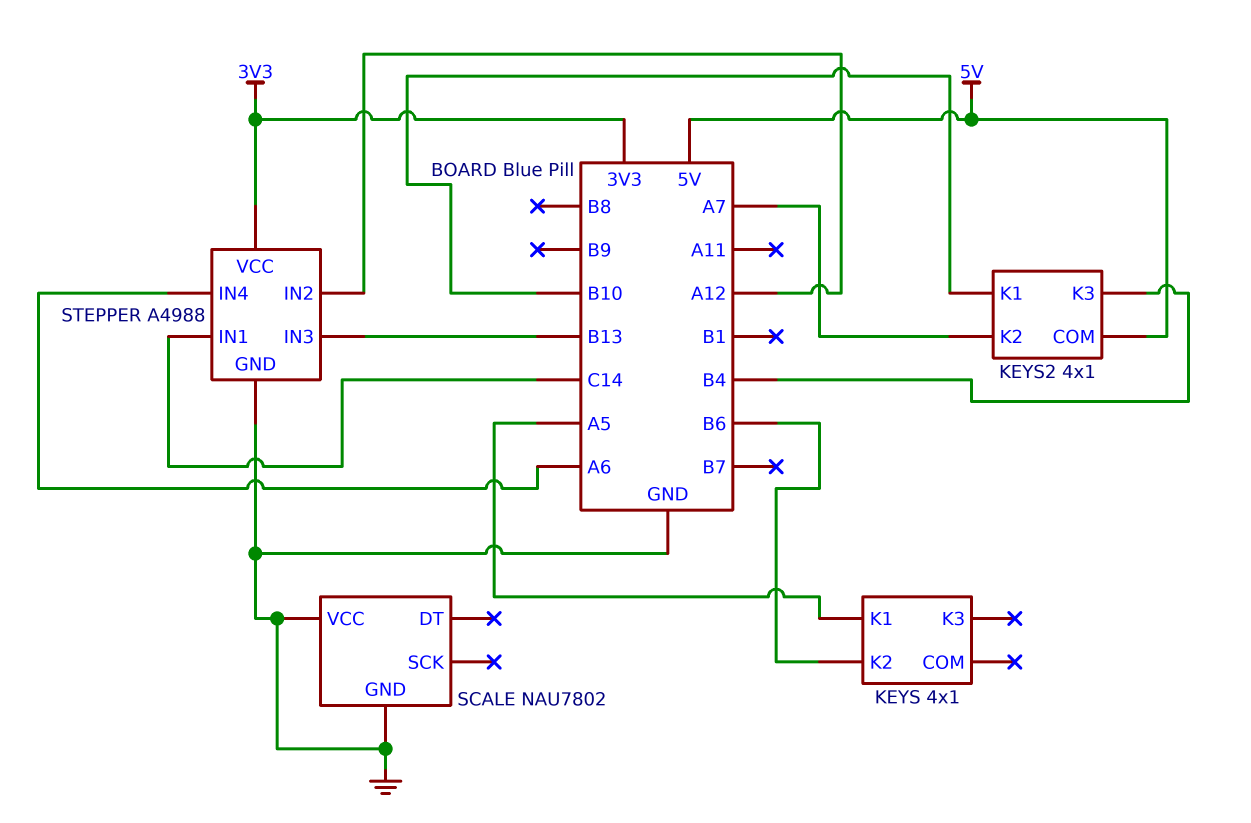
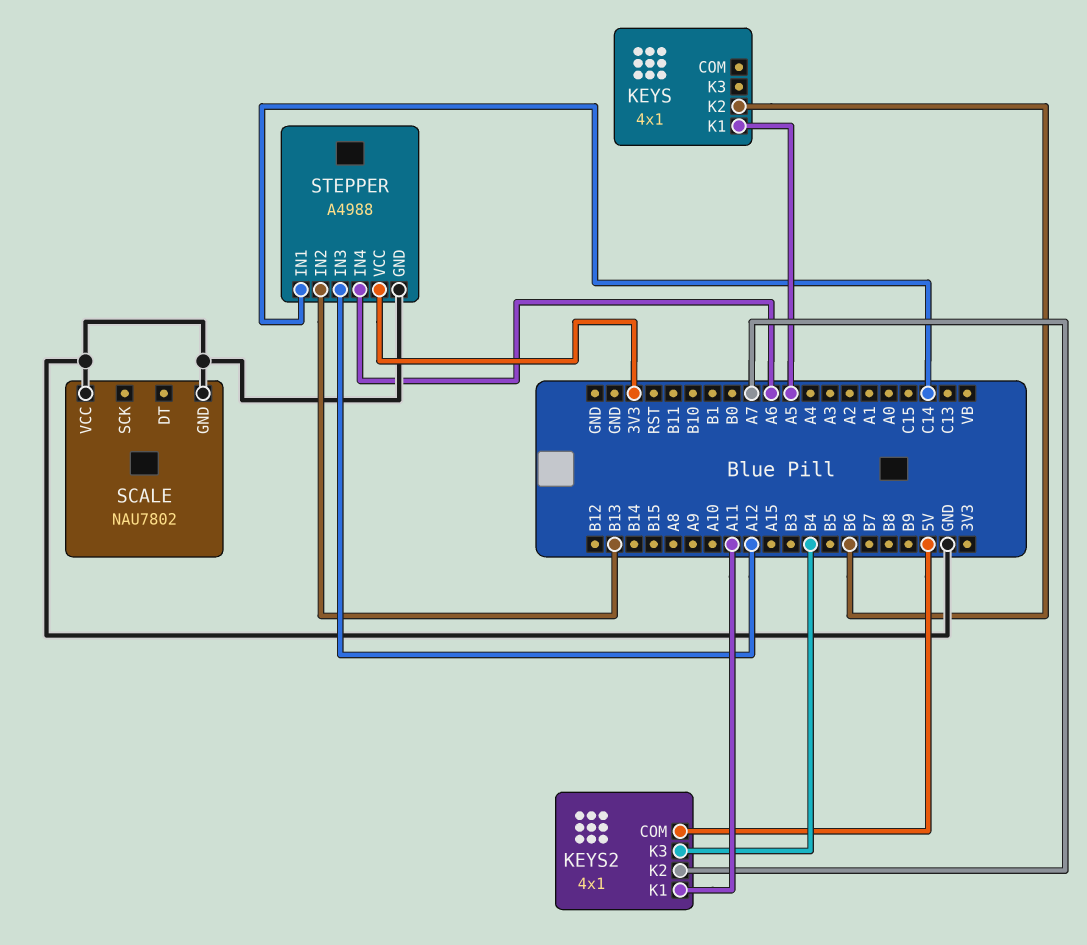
KEYS2 pin K1: B10 -> A11
STEPPER pin IN2: A12 -> B13
STEPPER pin IN3: B13 -> A12

